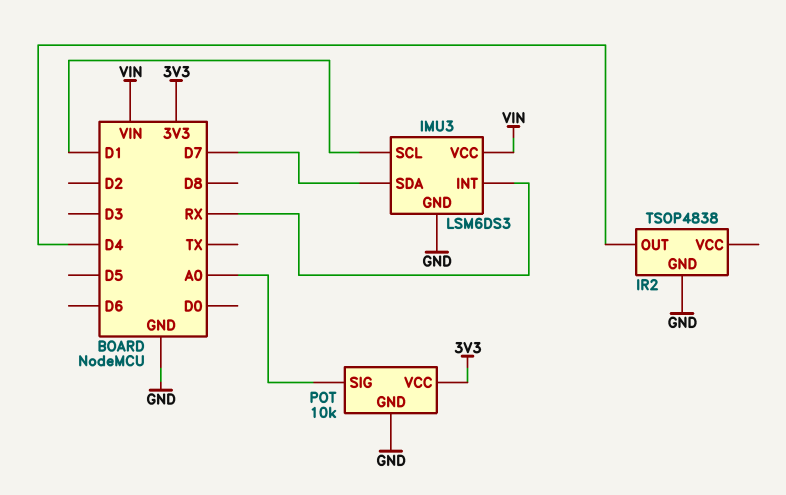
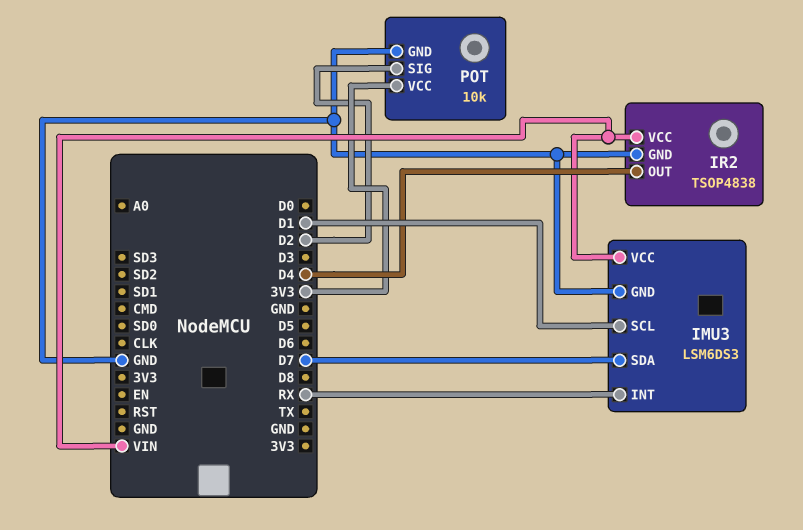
IR2 pin VCC: none -> VIN
POT pin SIG: A0 -> D2

